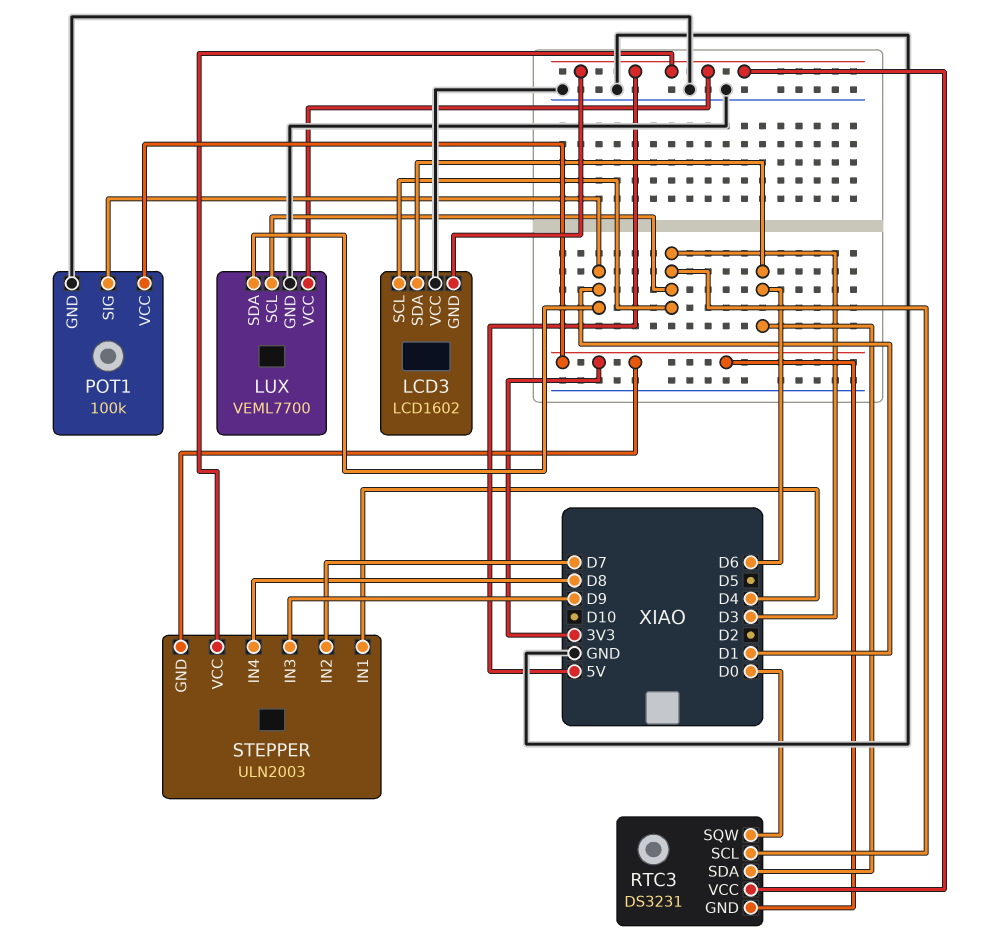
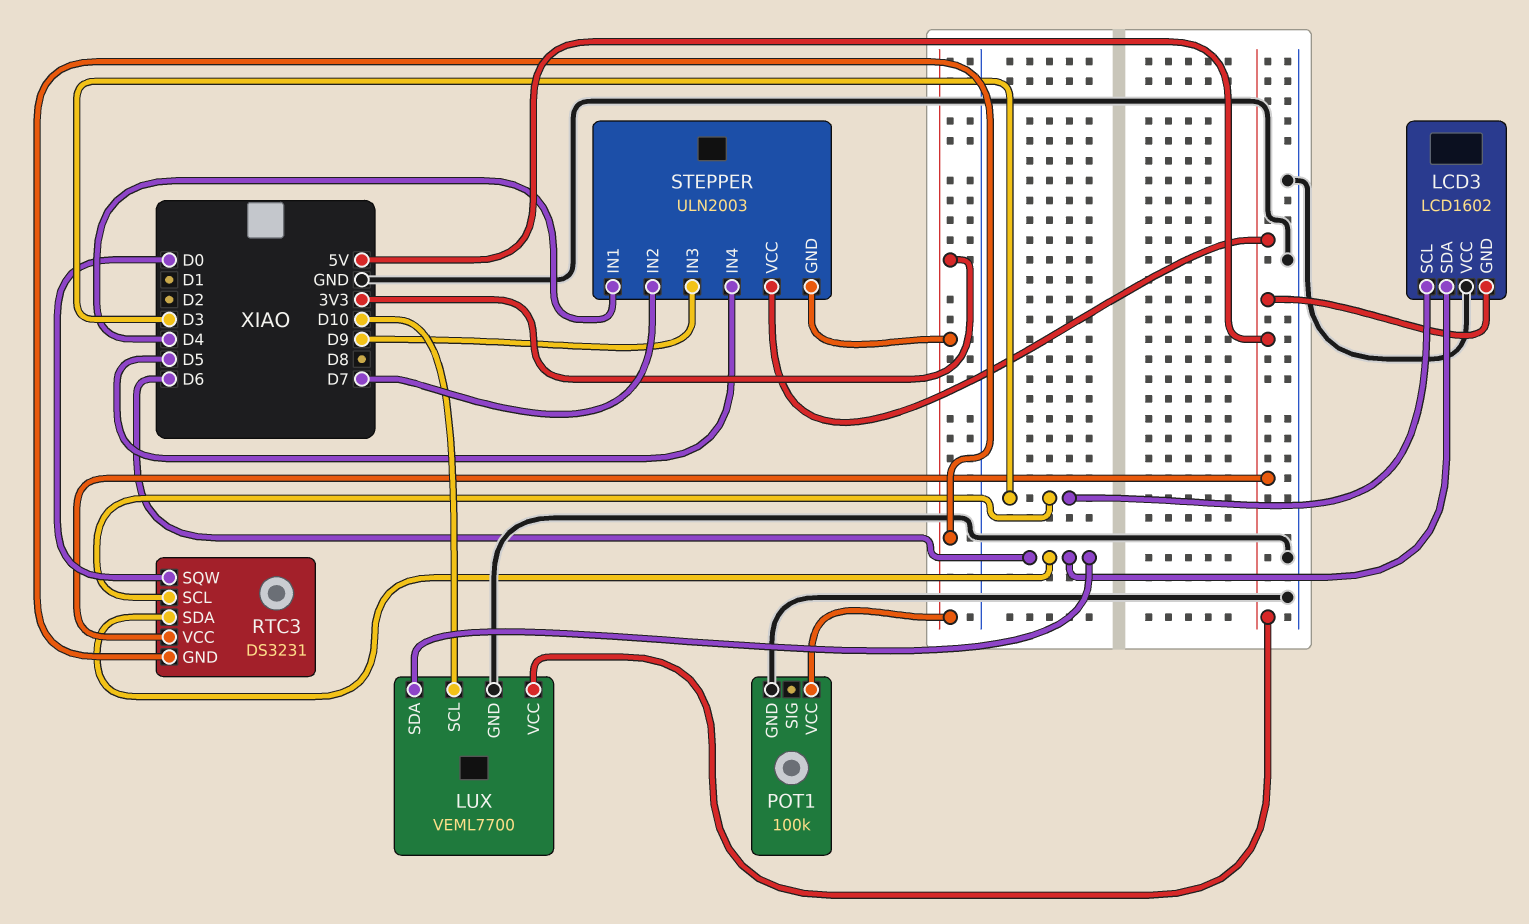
LUX pin SCL: D3 -> D10
LUX pin SDA: D1 -> D6
POT1 pin SIG: D1 -> none
STEPPER pin IN4: D8 -> D5

